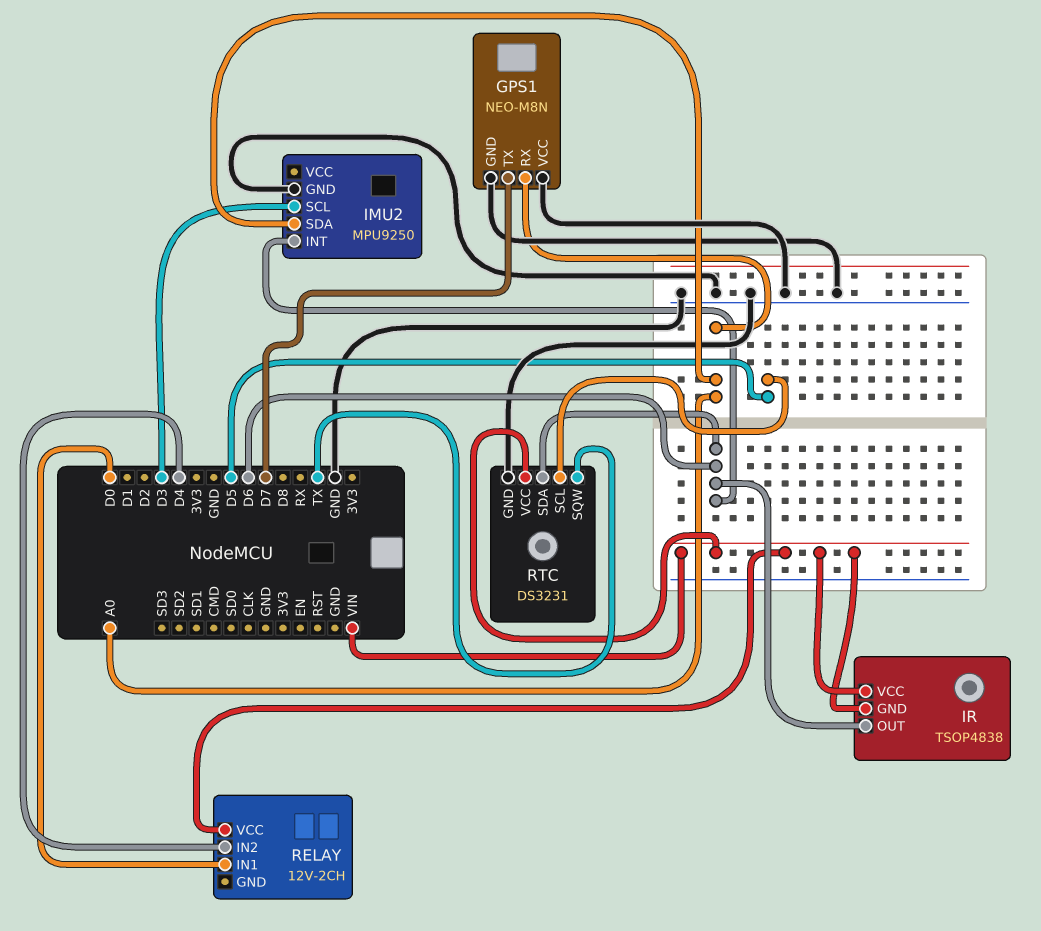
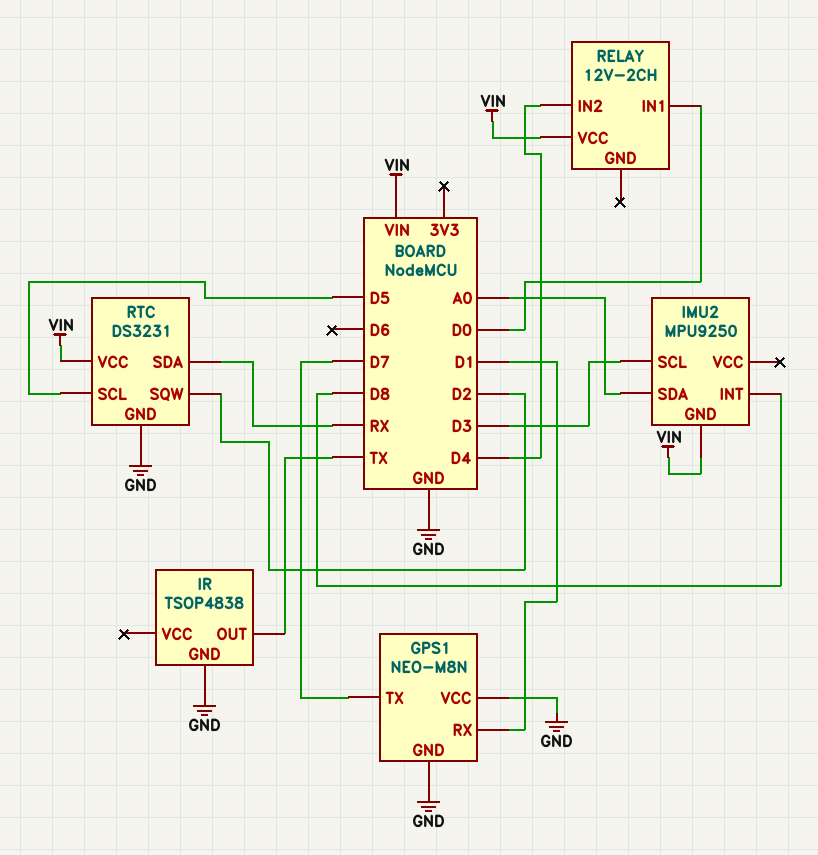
GPS1 pin RX: A0 -> D1
IMU2 pin GND: GND -> VIN
IMU2 pin INT: D6 -> D8
IR pin GND: VIN -> GND
IR pin OUT: D6 -> TX
IR pin VCC: VIN -> none
RTC pin SDA: D6 -> RX
RTC pin SQW: TX -> D2

